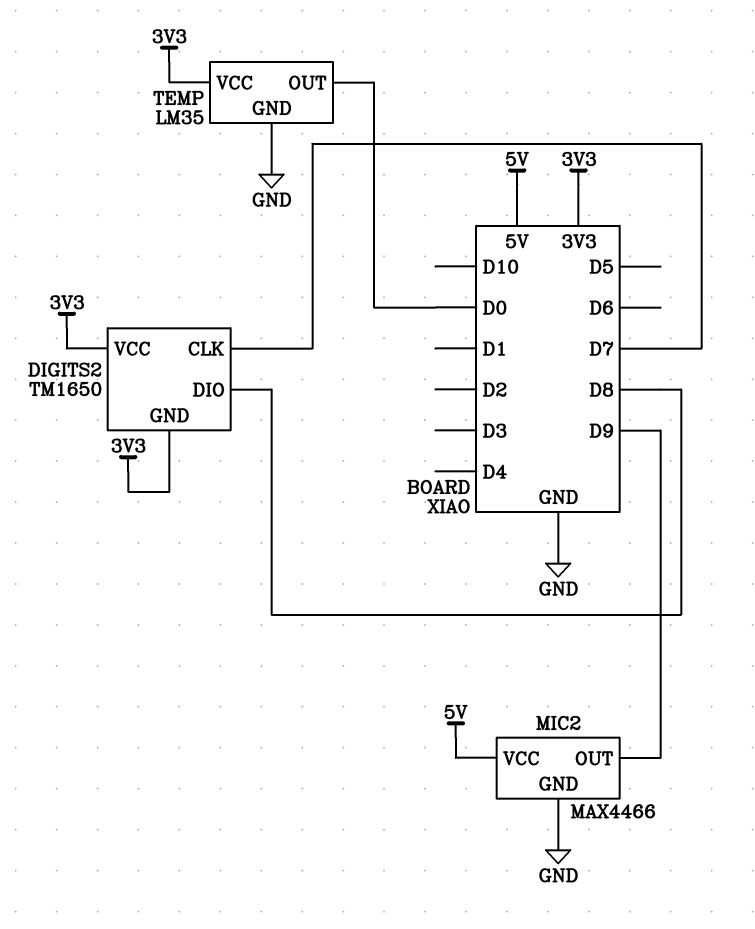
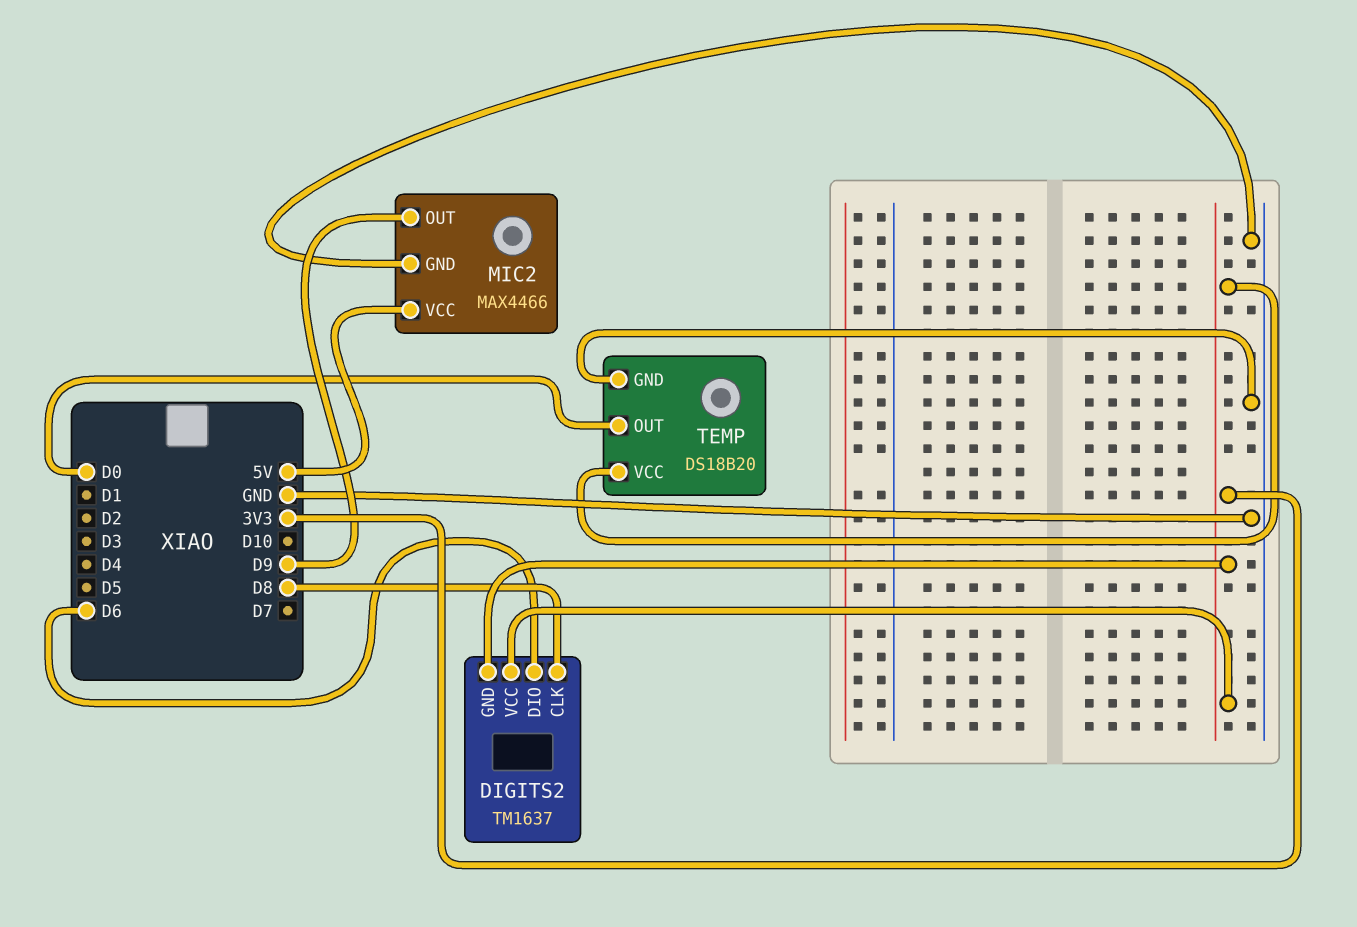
DIGITS2: TM1650 -> TM1637
DIGITS2 pin CLK: D7 -> D8
DIGITS2 pin DIO: D8 -> D6
TEMP: LM35 -> DS18B20

